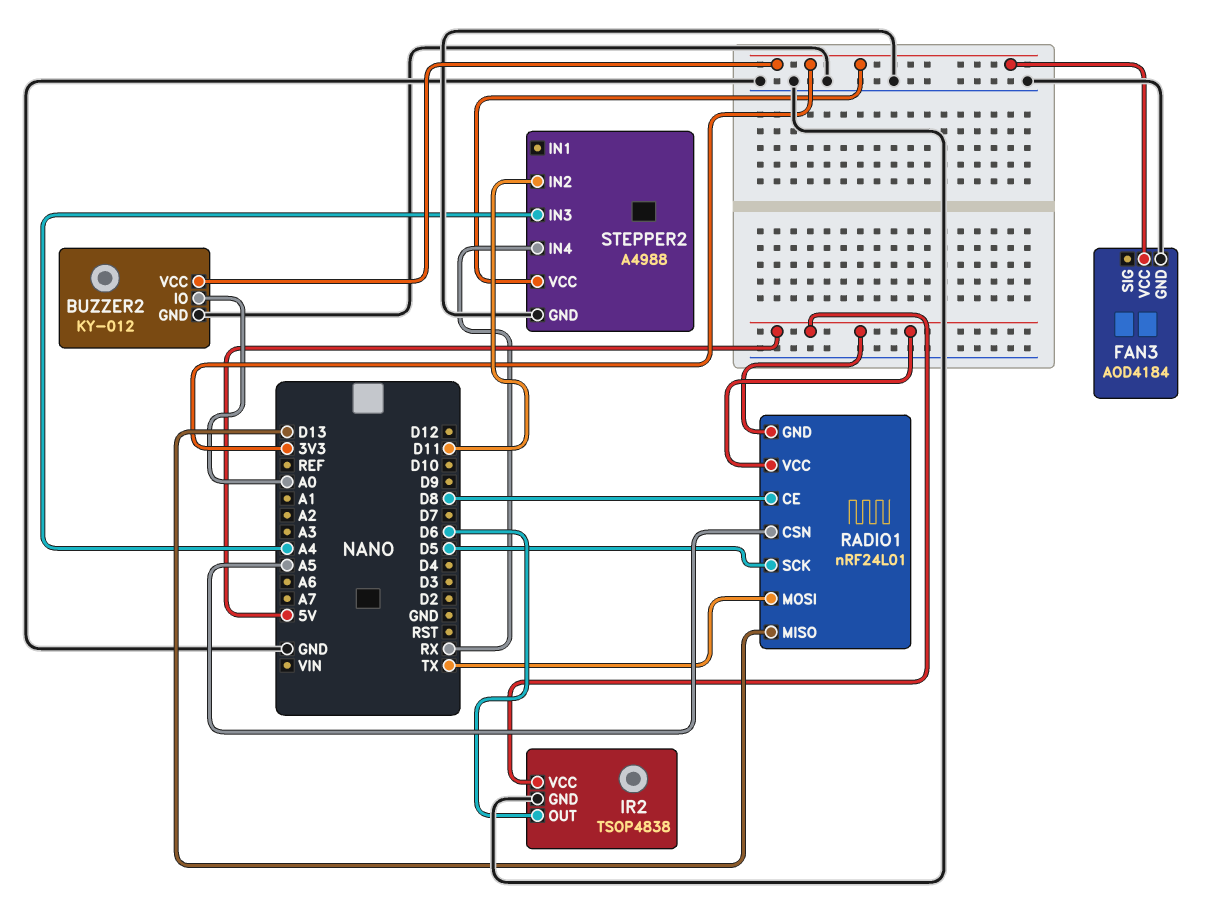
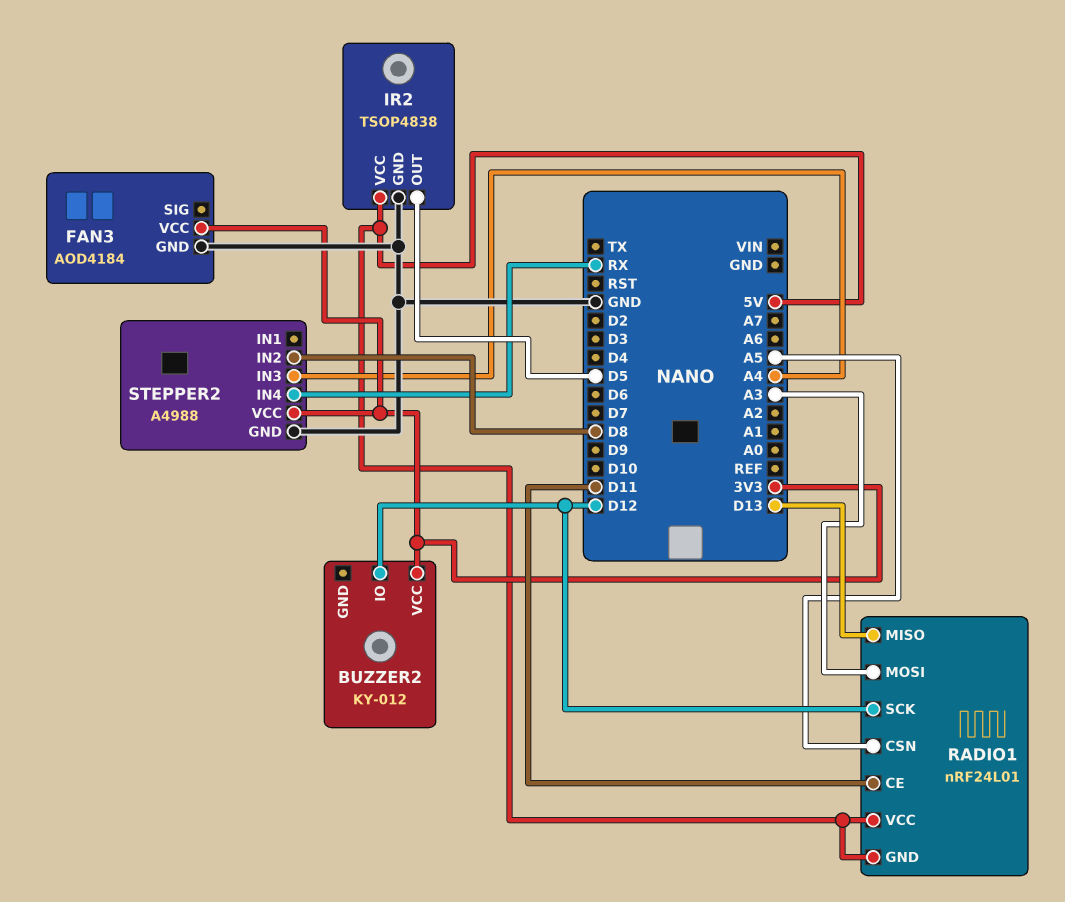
BUZZER2 pin GND: GND -> none
BUZZER2 pin IO: A0 -> D12
IR2 pin OUT: D6 -> D5
RADIO1 pin CE: D8 -> D11
RADIO1 pin MOSI: TX -> A3
RADIO1 pin SCK: D5 -> D12
STEPPER2 pin IN2: D11 -> D8

